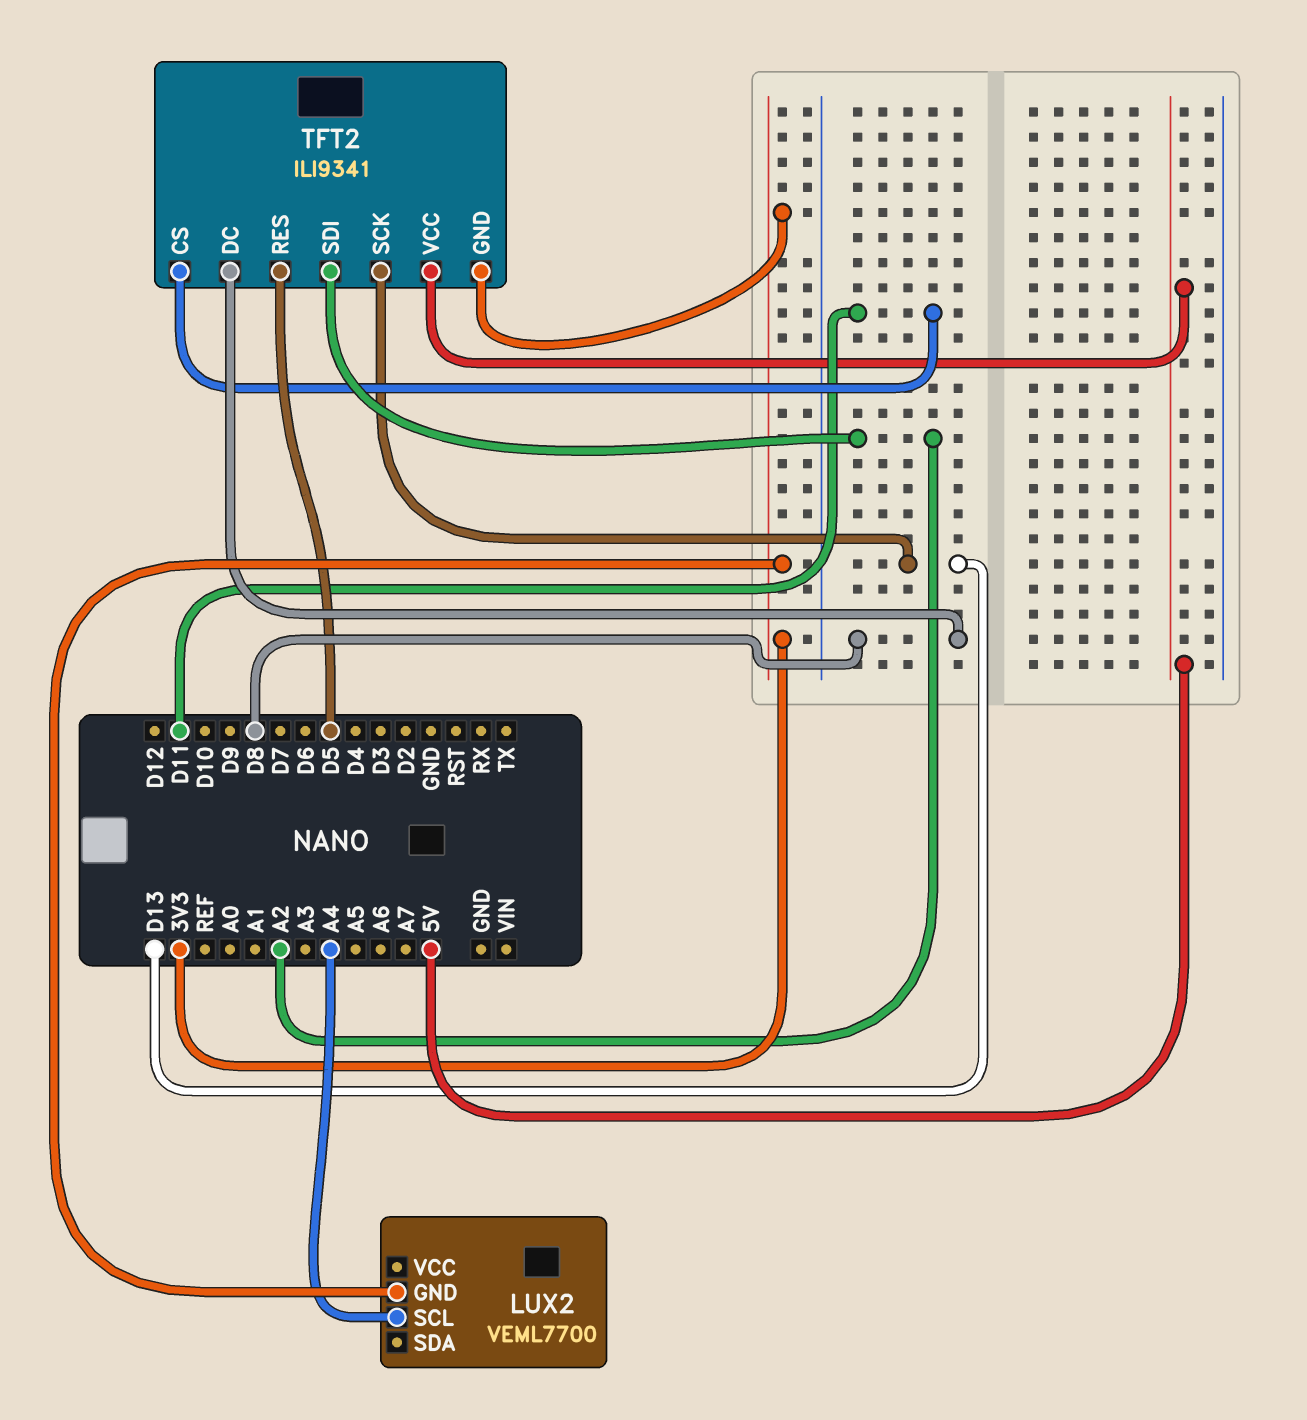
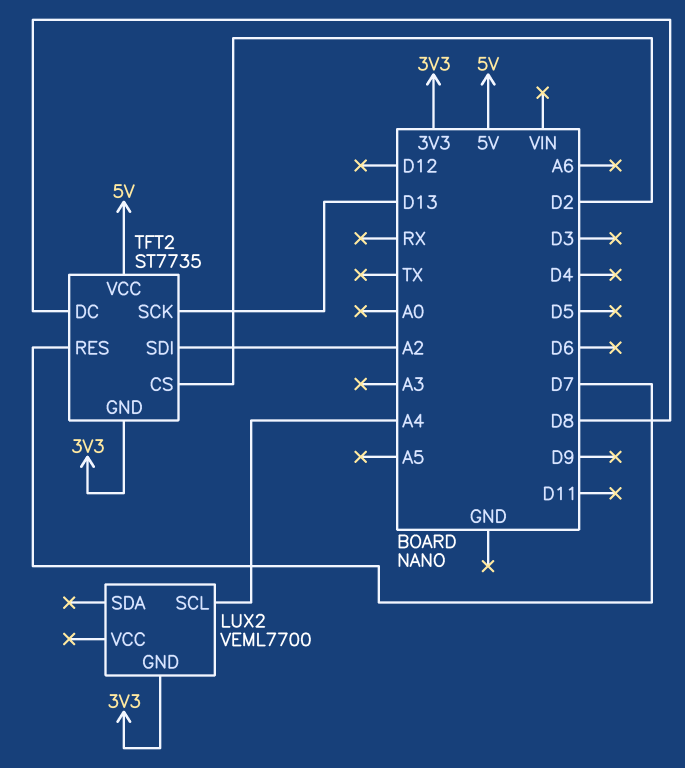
TFT2: ILI9341 -> ST7735
TFT2 pin CS: D11 -> D2
TFT2 pin RES: D5 -> D7

